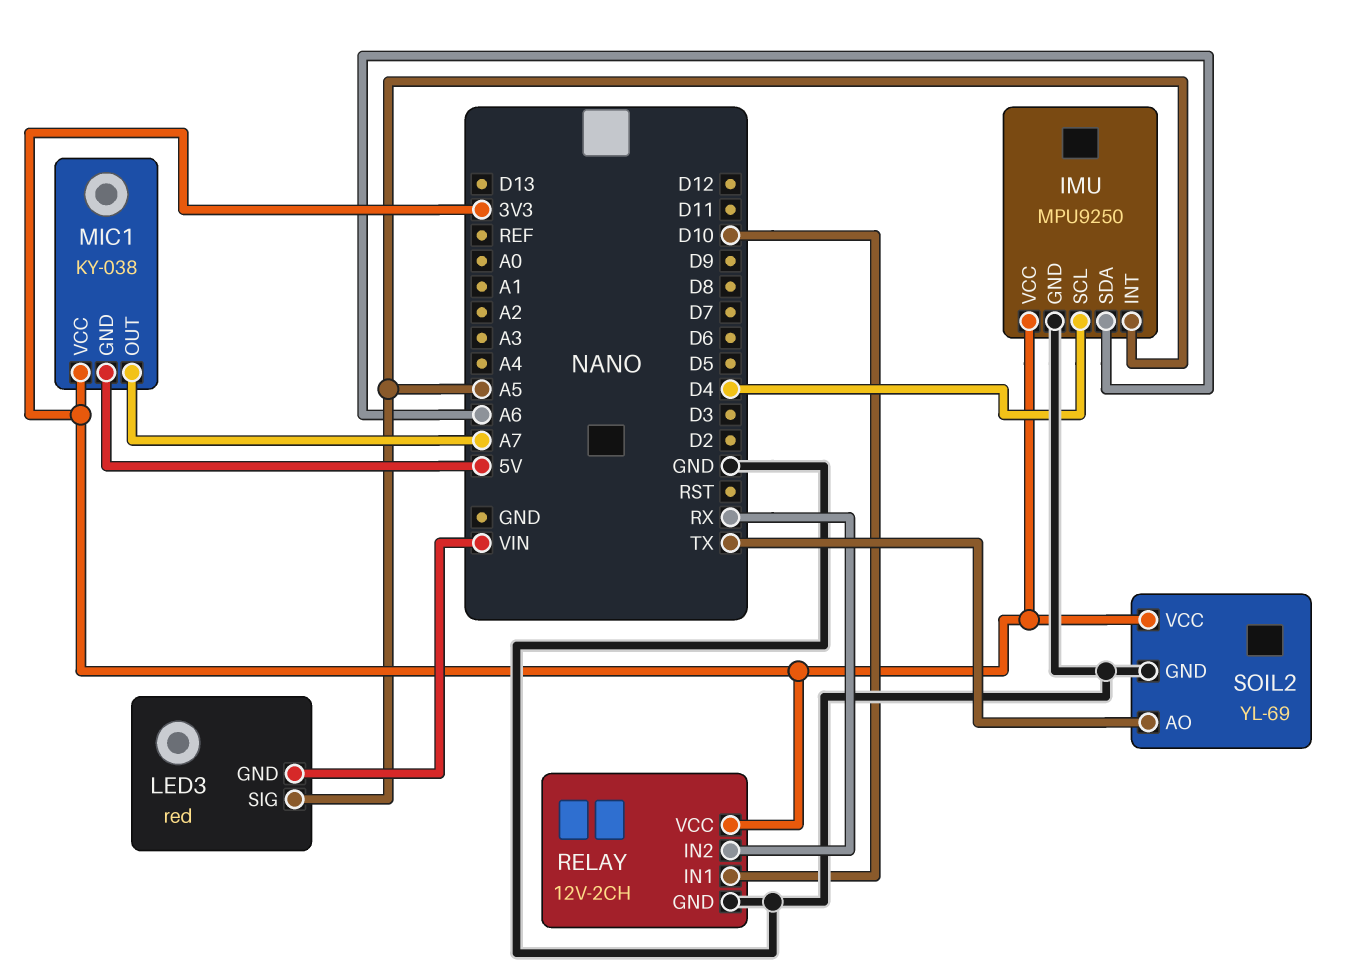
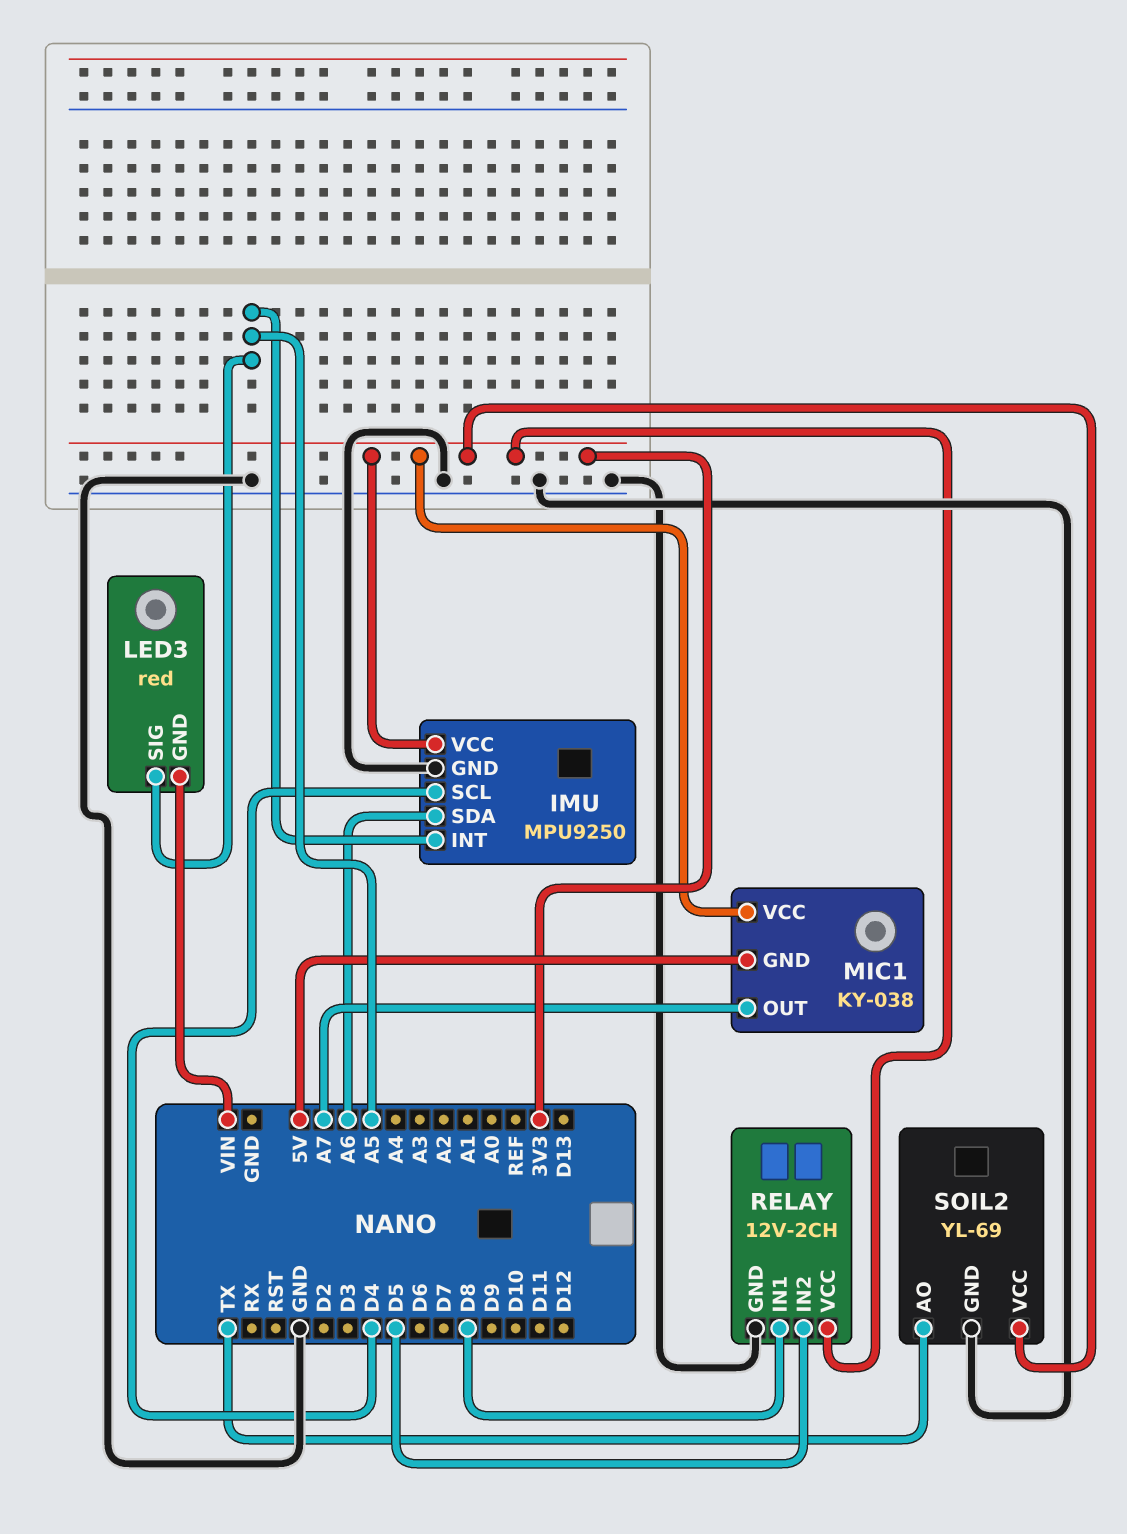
RELAY pin IN1: D10 -> D8
RELAY pin IN2: RX -> D5

